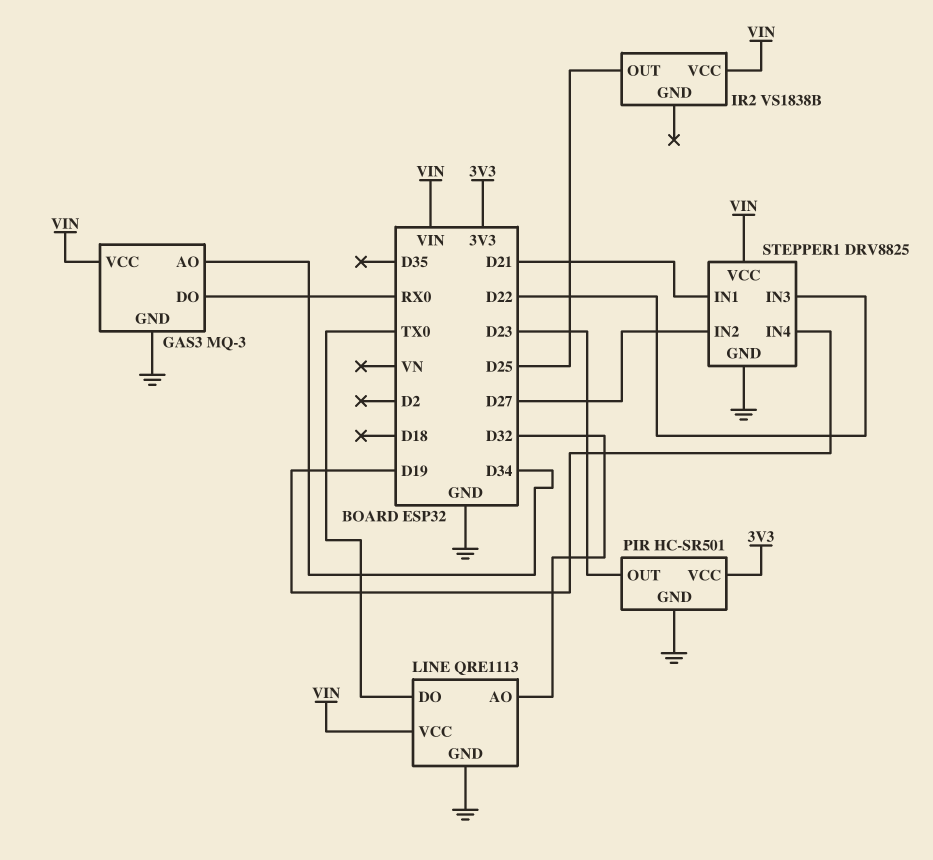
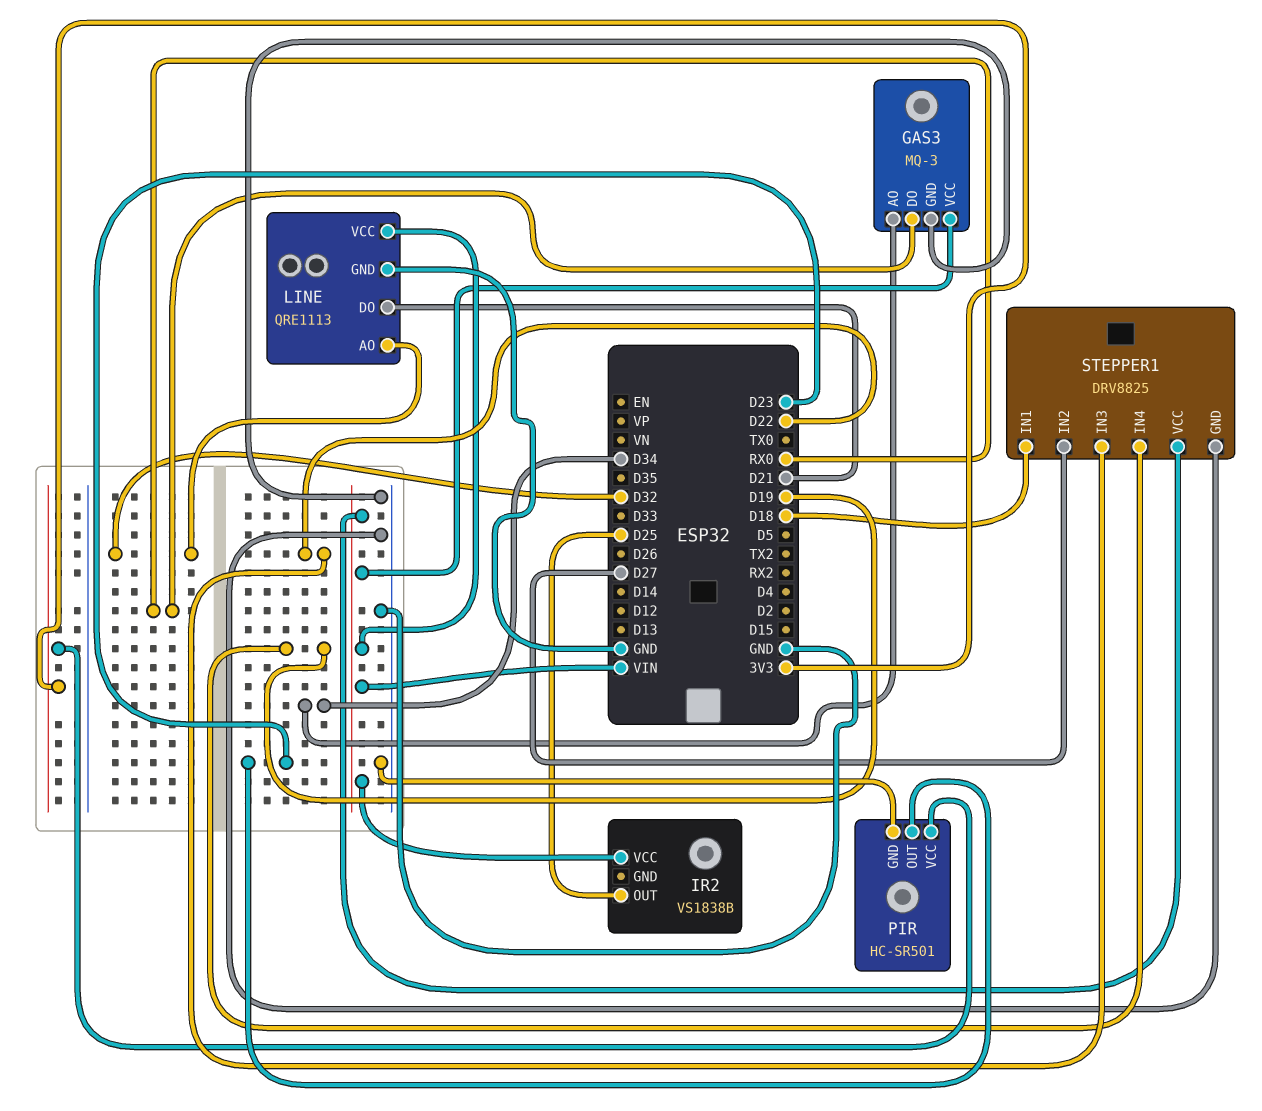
LINE pin DO: TX0 -> D21
STEPPER1 pin IN1: D21 -> D18

